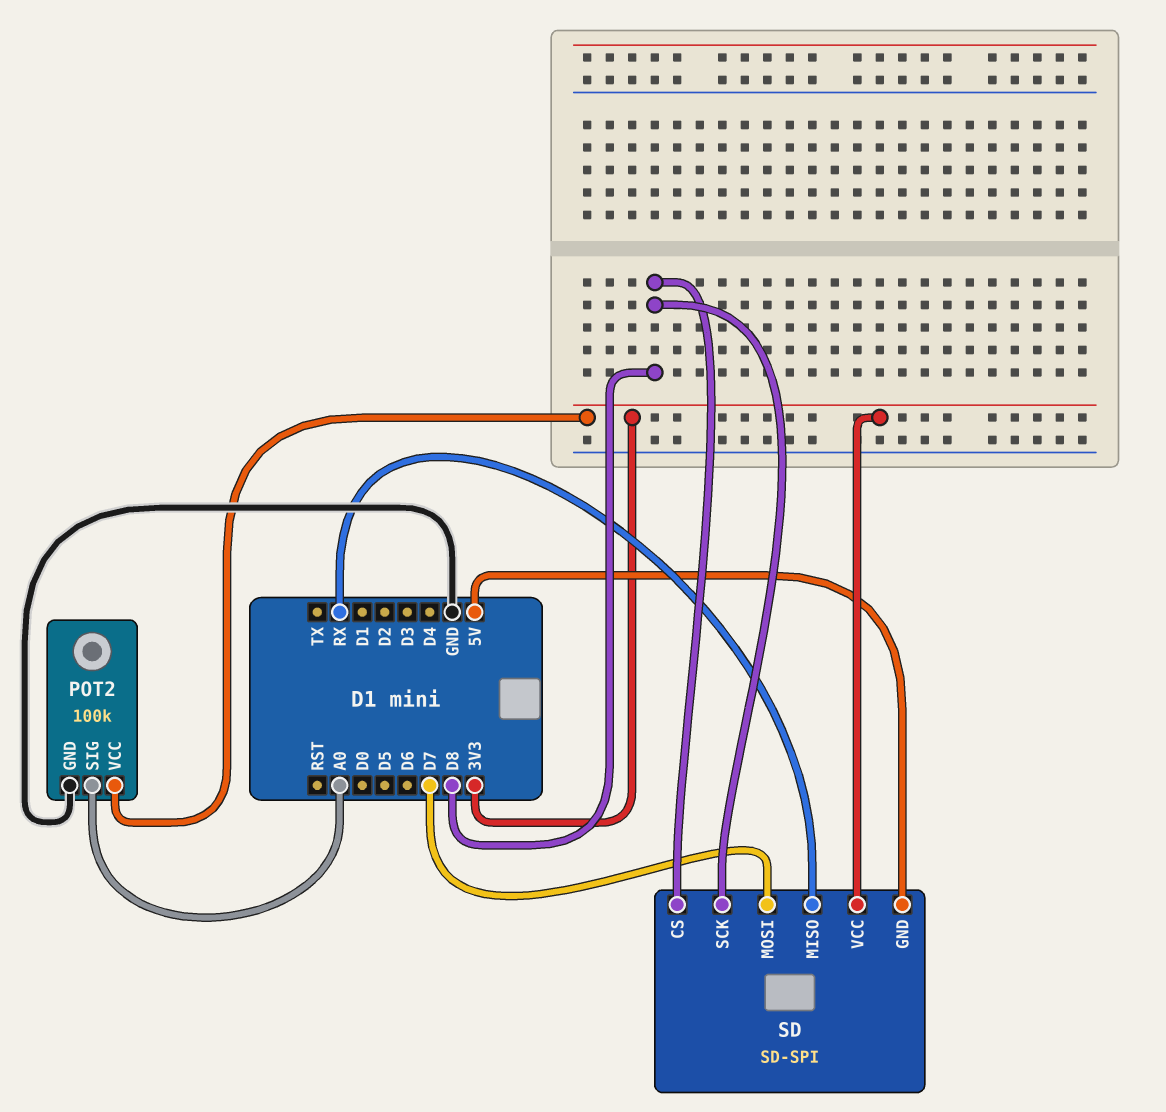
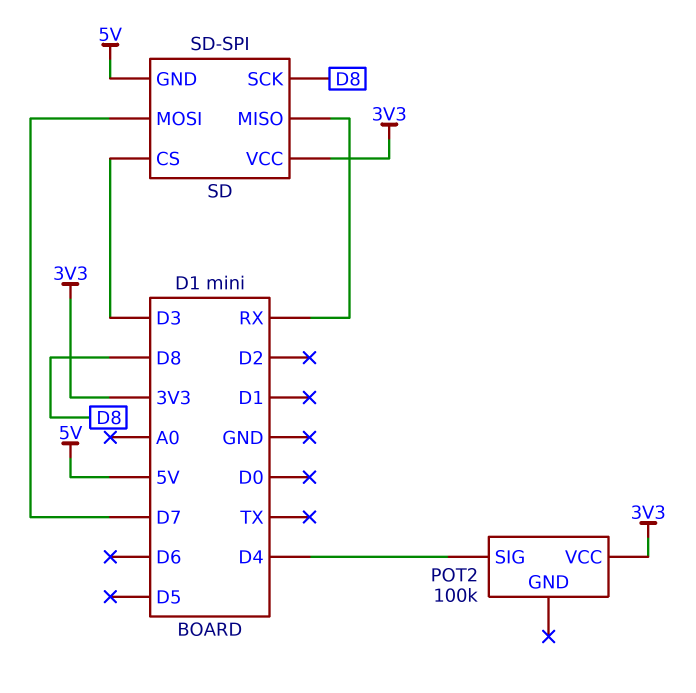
POT2 pin GND: GND -> none
POT2 pin SIG: A0 -> D4
SD pin CS: D8 -> D3

